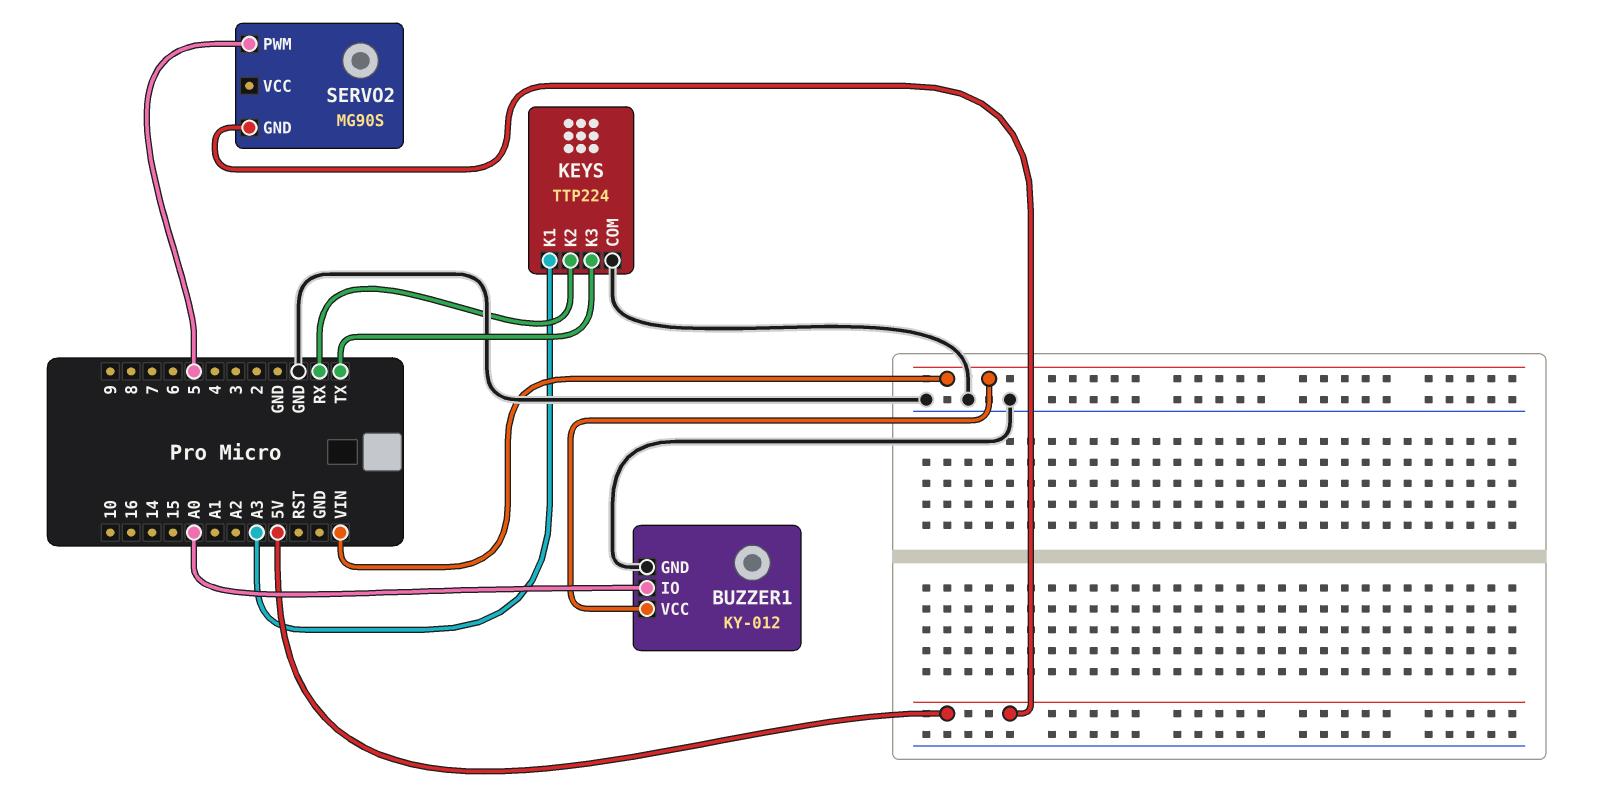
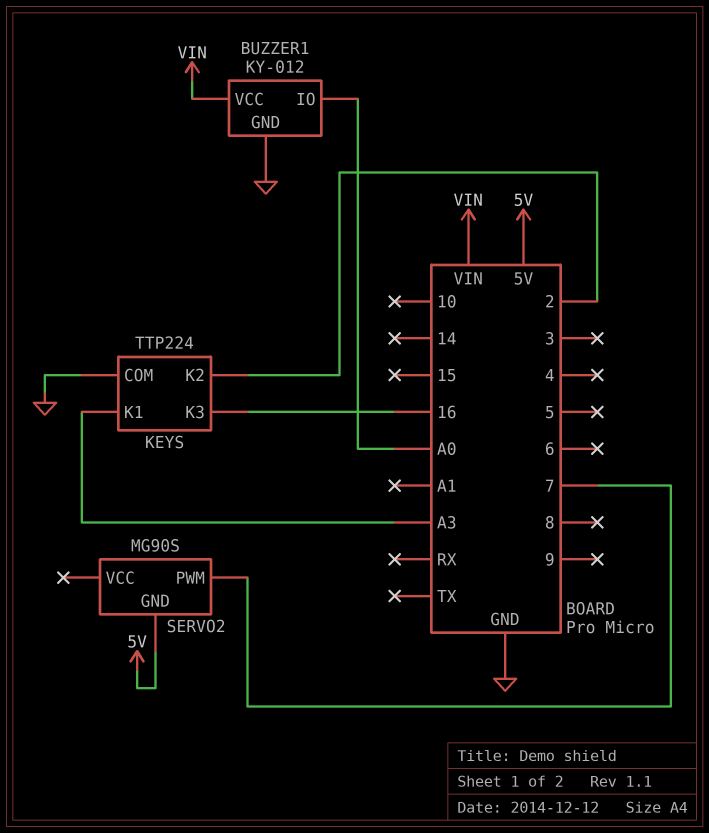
KEYS pin K2: RX -> 2
KEYS pin K3: TX -> 16
SERVO2 pin PWM: 5 -> 7

